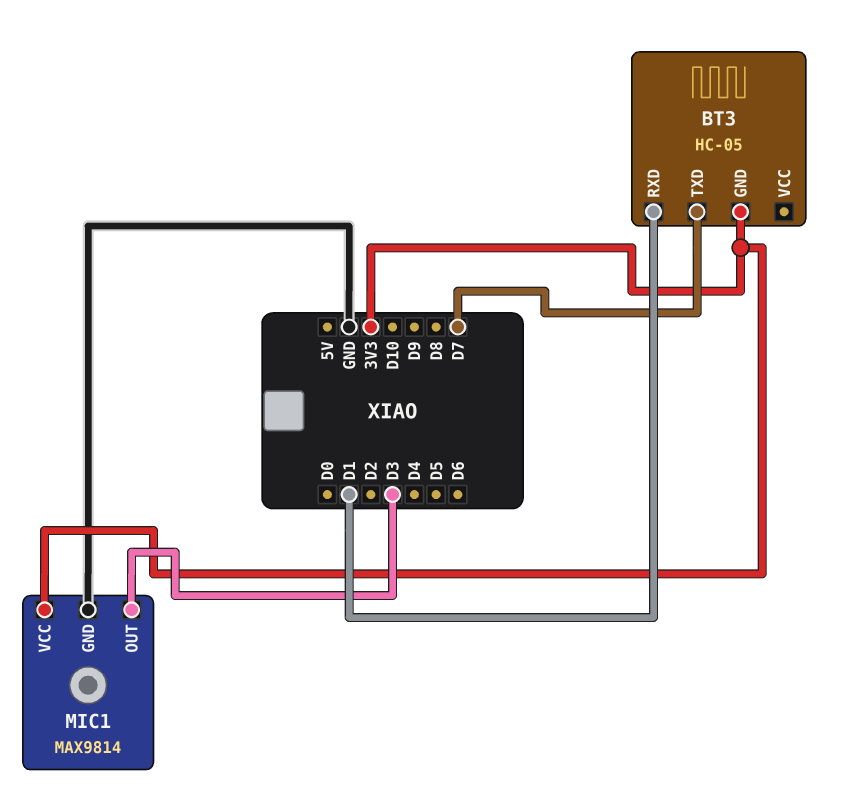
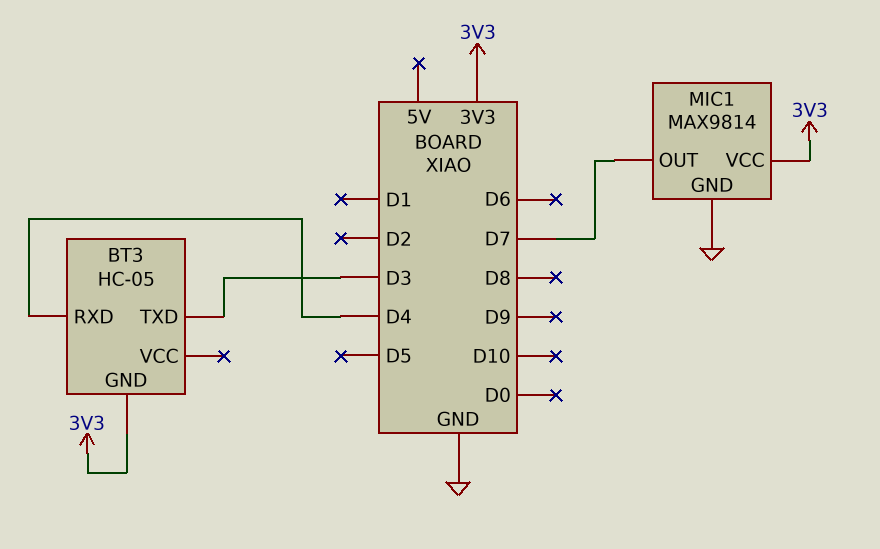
BT3 pin RXD: D1 -> D4
BT3 pin TXD: D7 -> D3
MIC1 pin OUT: D3 -> D7

